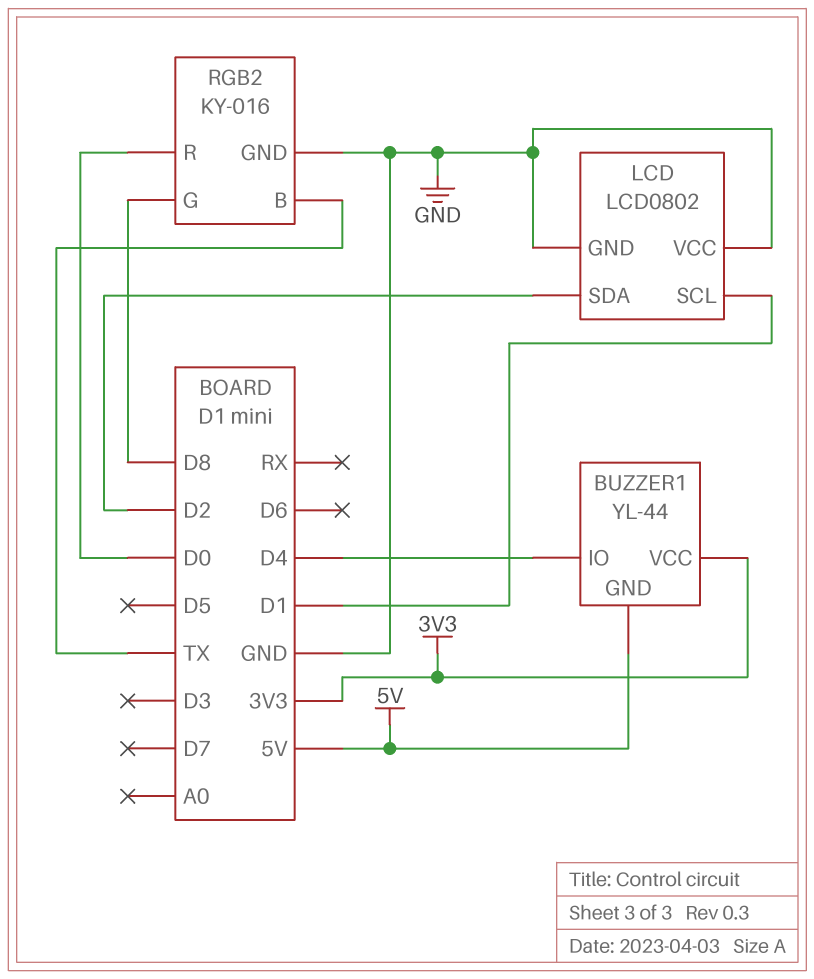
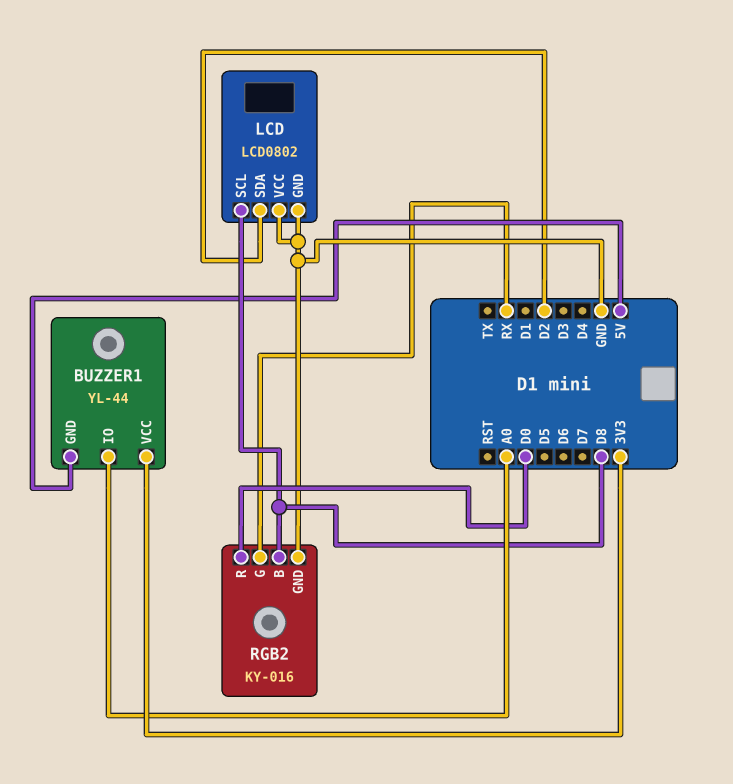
BUZZER1 pin IO: D4 -> A0
LCD pin SCL: D1 -> D8
RGB2 pin B: TX -> D8
RGB2 pin G: D8 -> RX

